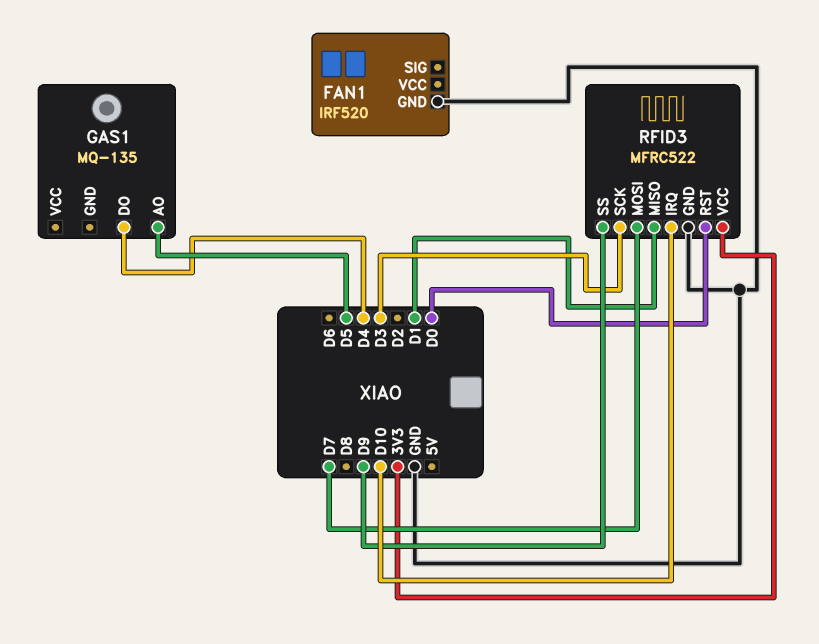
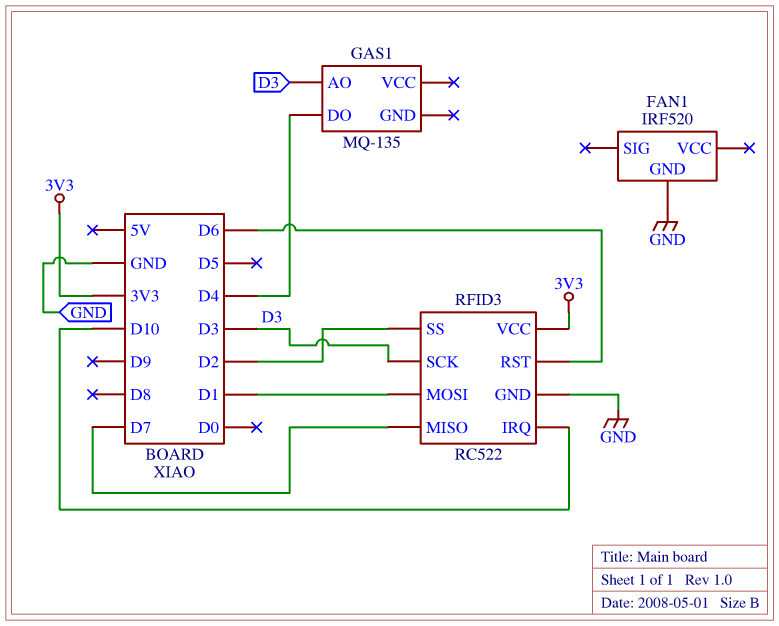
GAS1 pin AO: D5 -> D3
RFID3: MFRC522 -> RC522
RFID3 pin MISO: D1 -> D7
RFID3 pin MOSI: D7 -> D1
RFID3 pin RST: D0 -> D6
RFID3 pin SS: D9 -> D2

